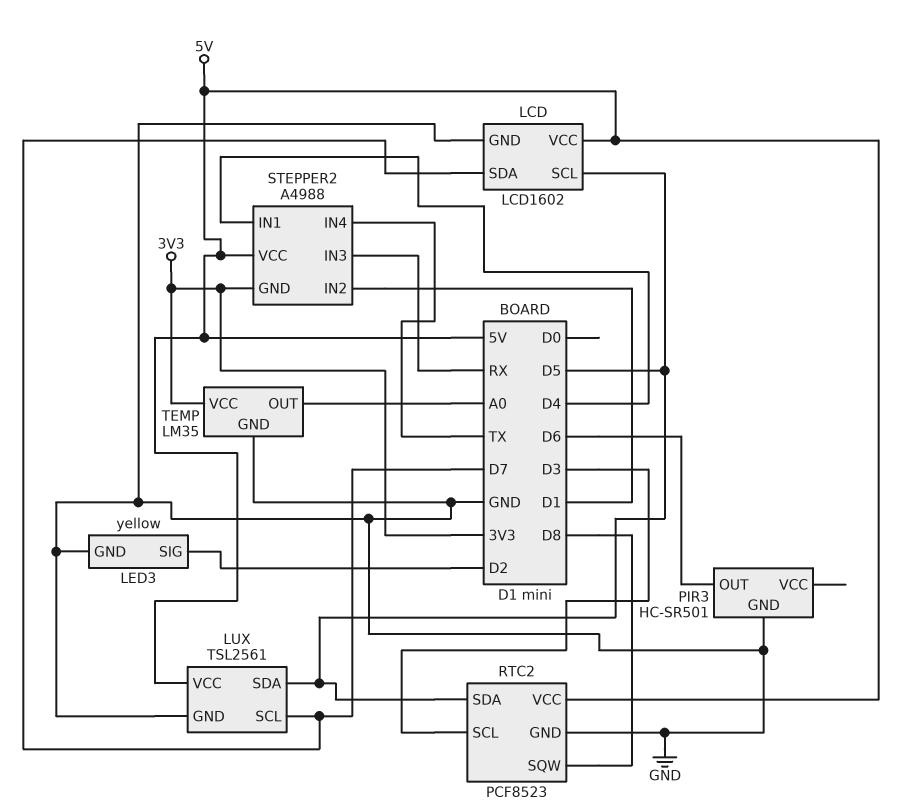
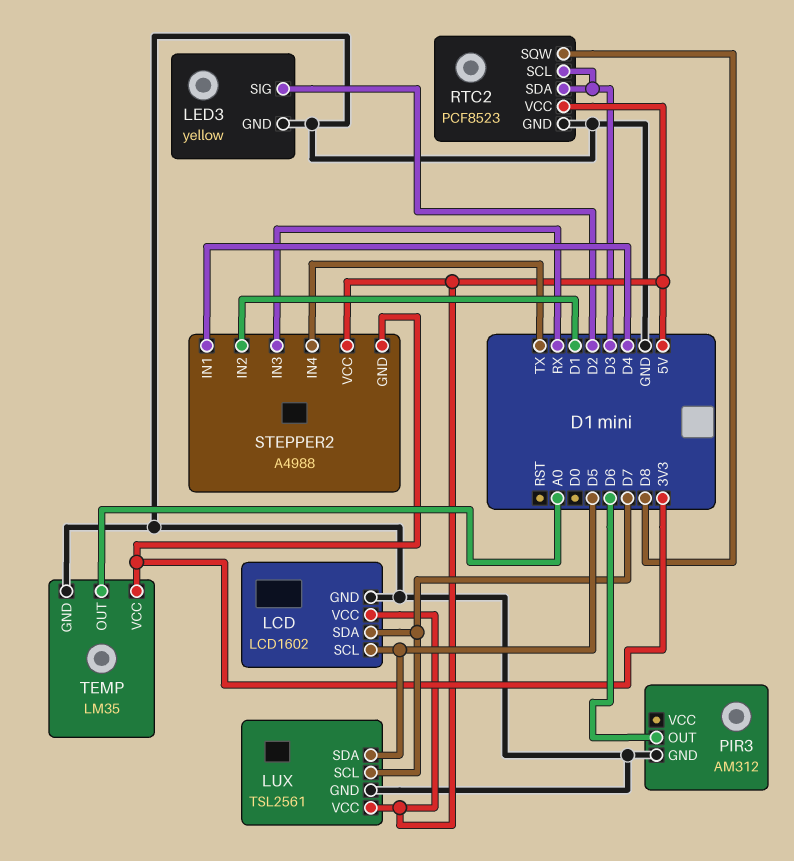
PIR3: HC-SR501 -> AM312
RTC2 pin SDA: D5 -> D3

